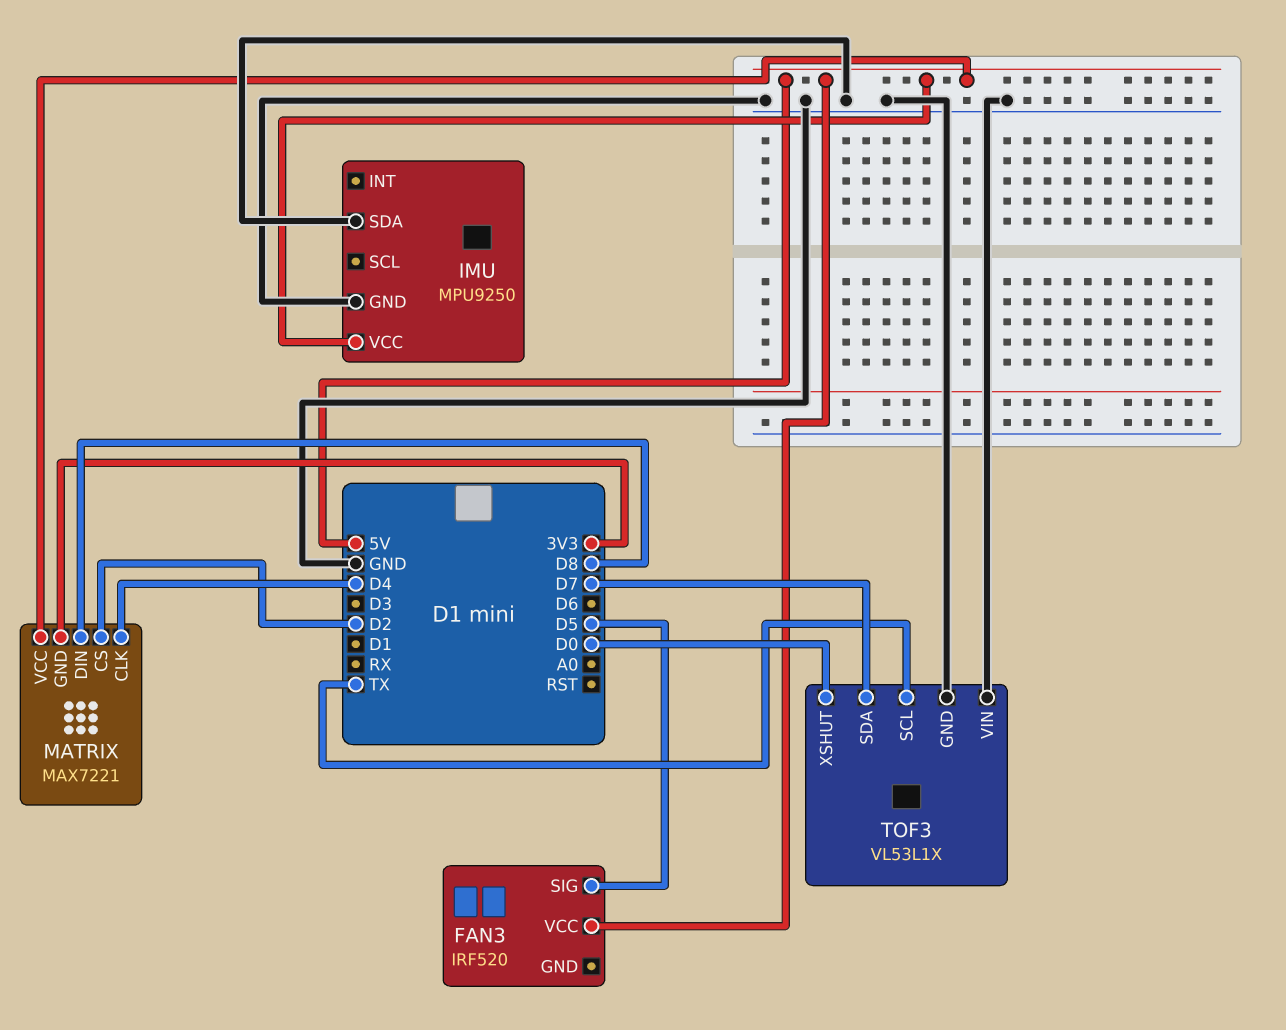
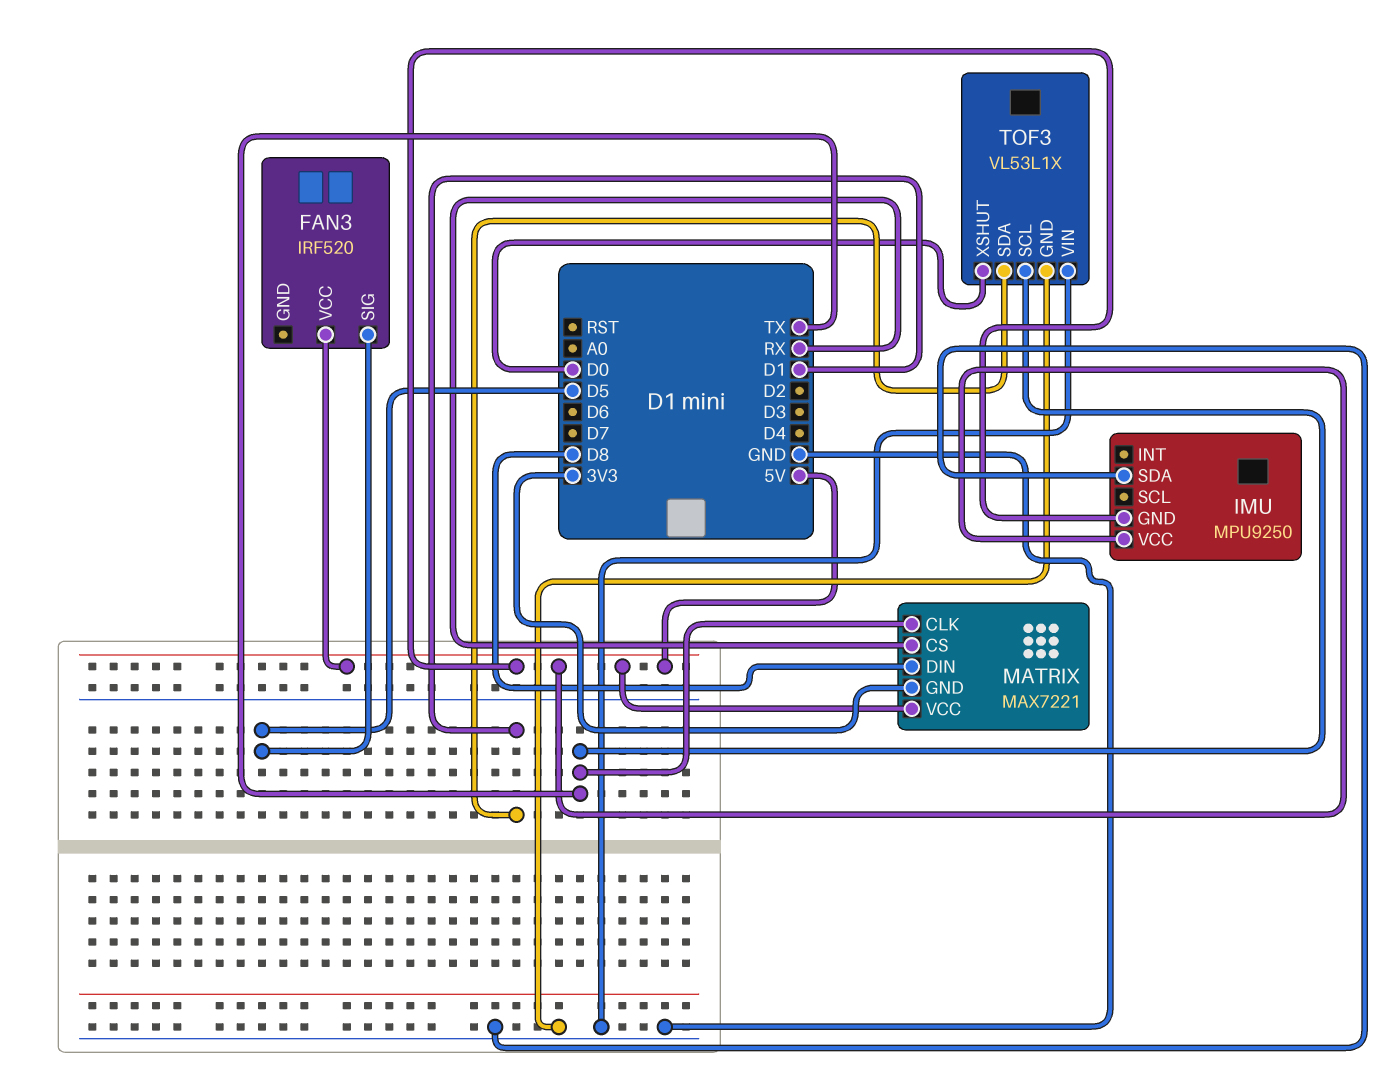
IMU pin GND: GND -> 5V
MATRIX pin CLK: D4 -> TX
MATRIX pin CS: D2 -> RX
TOF3 pin SDA: D7 -> D1

